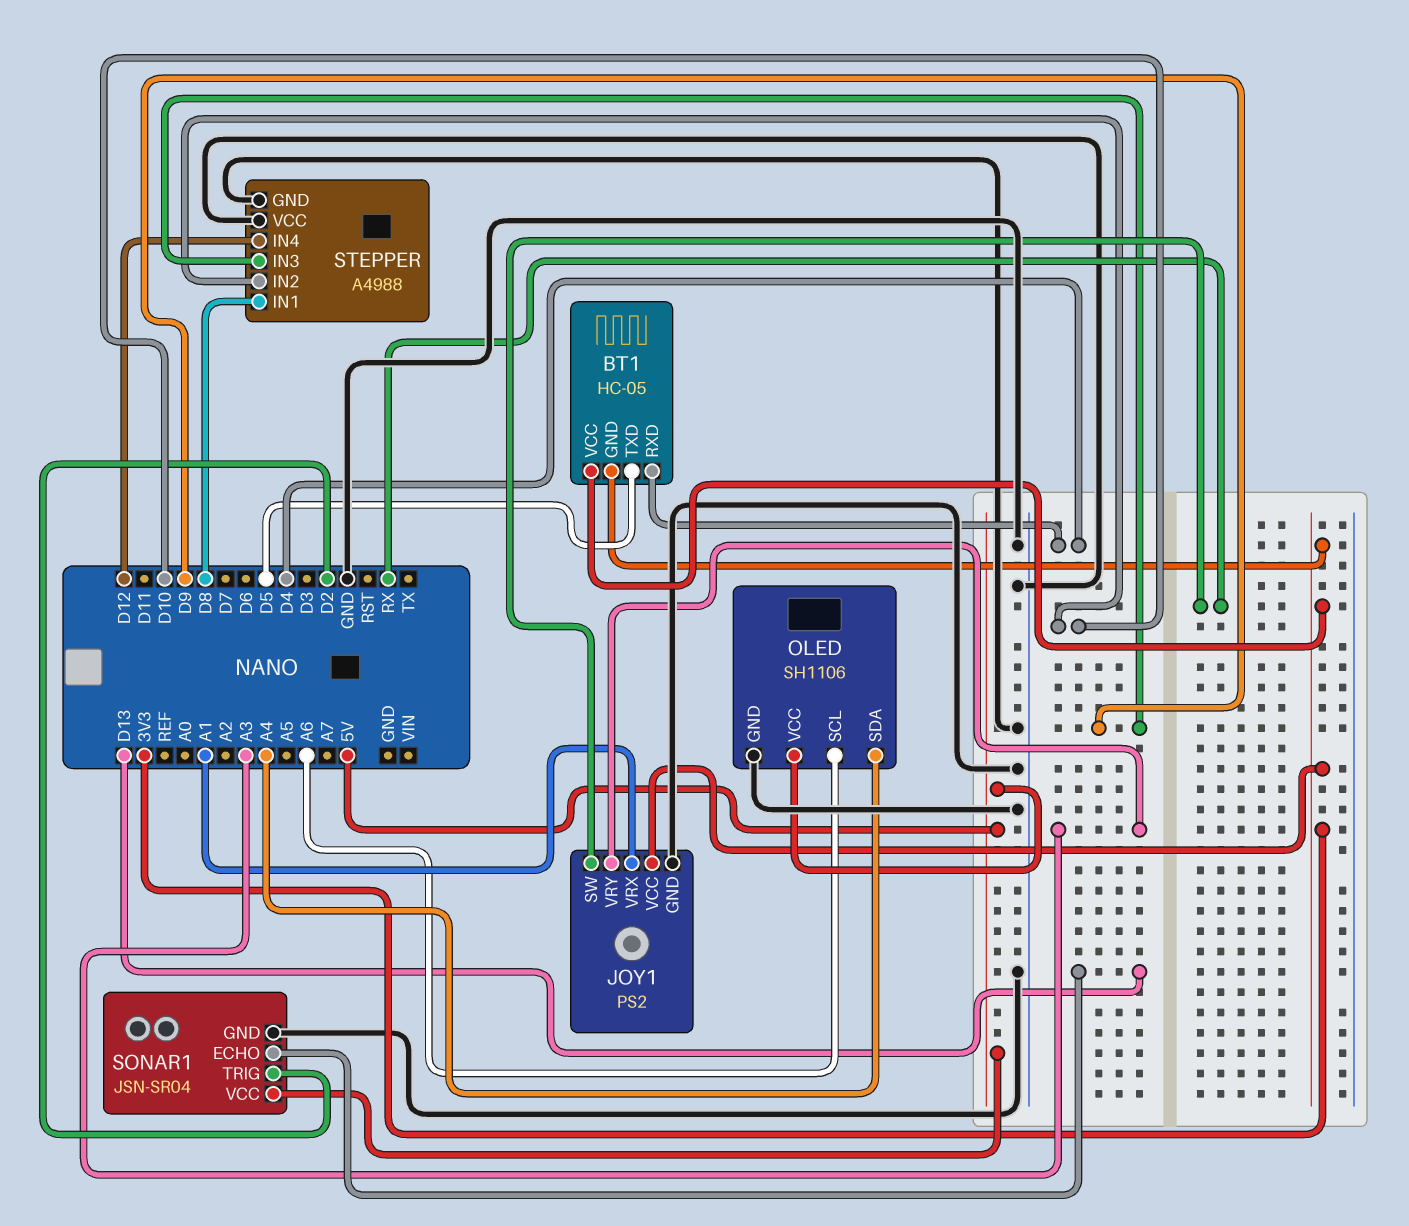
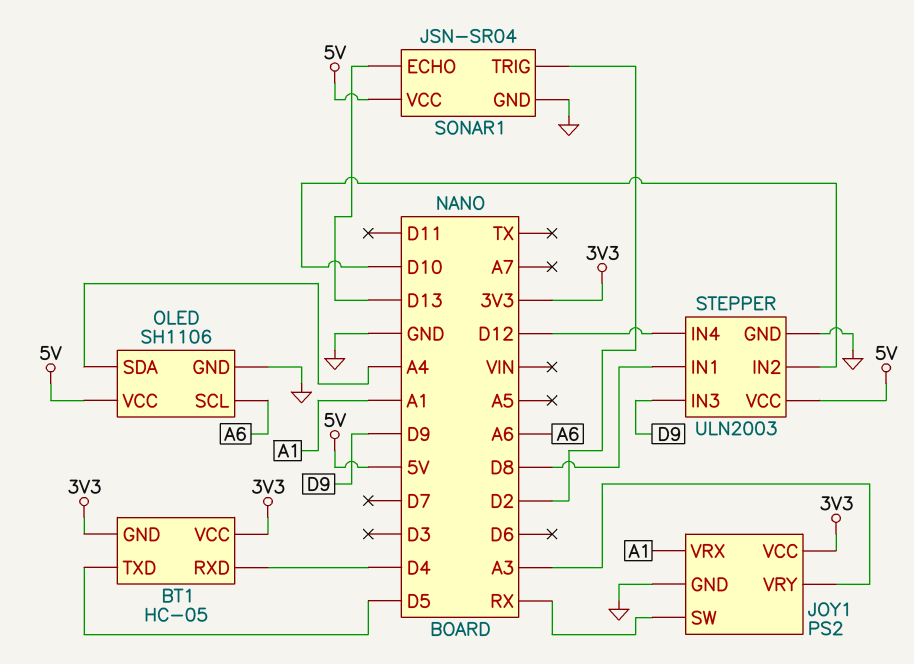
STEPPER: A4988 -> ULN2003
STEPPER pin VCC: GND -> 5V

